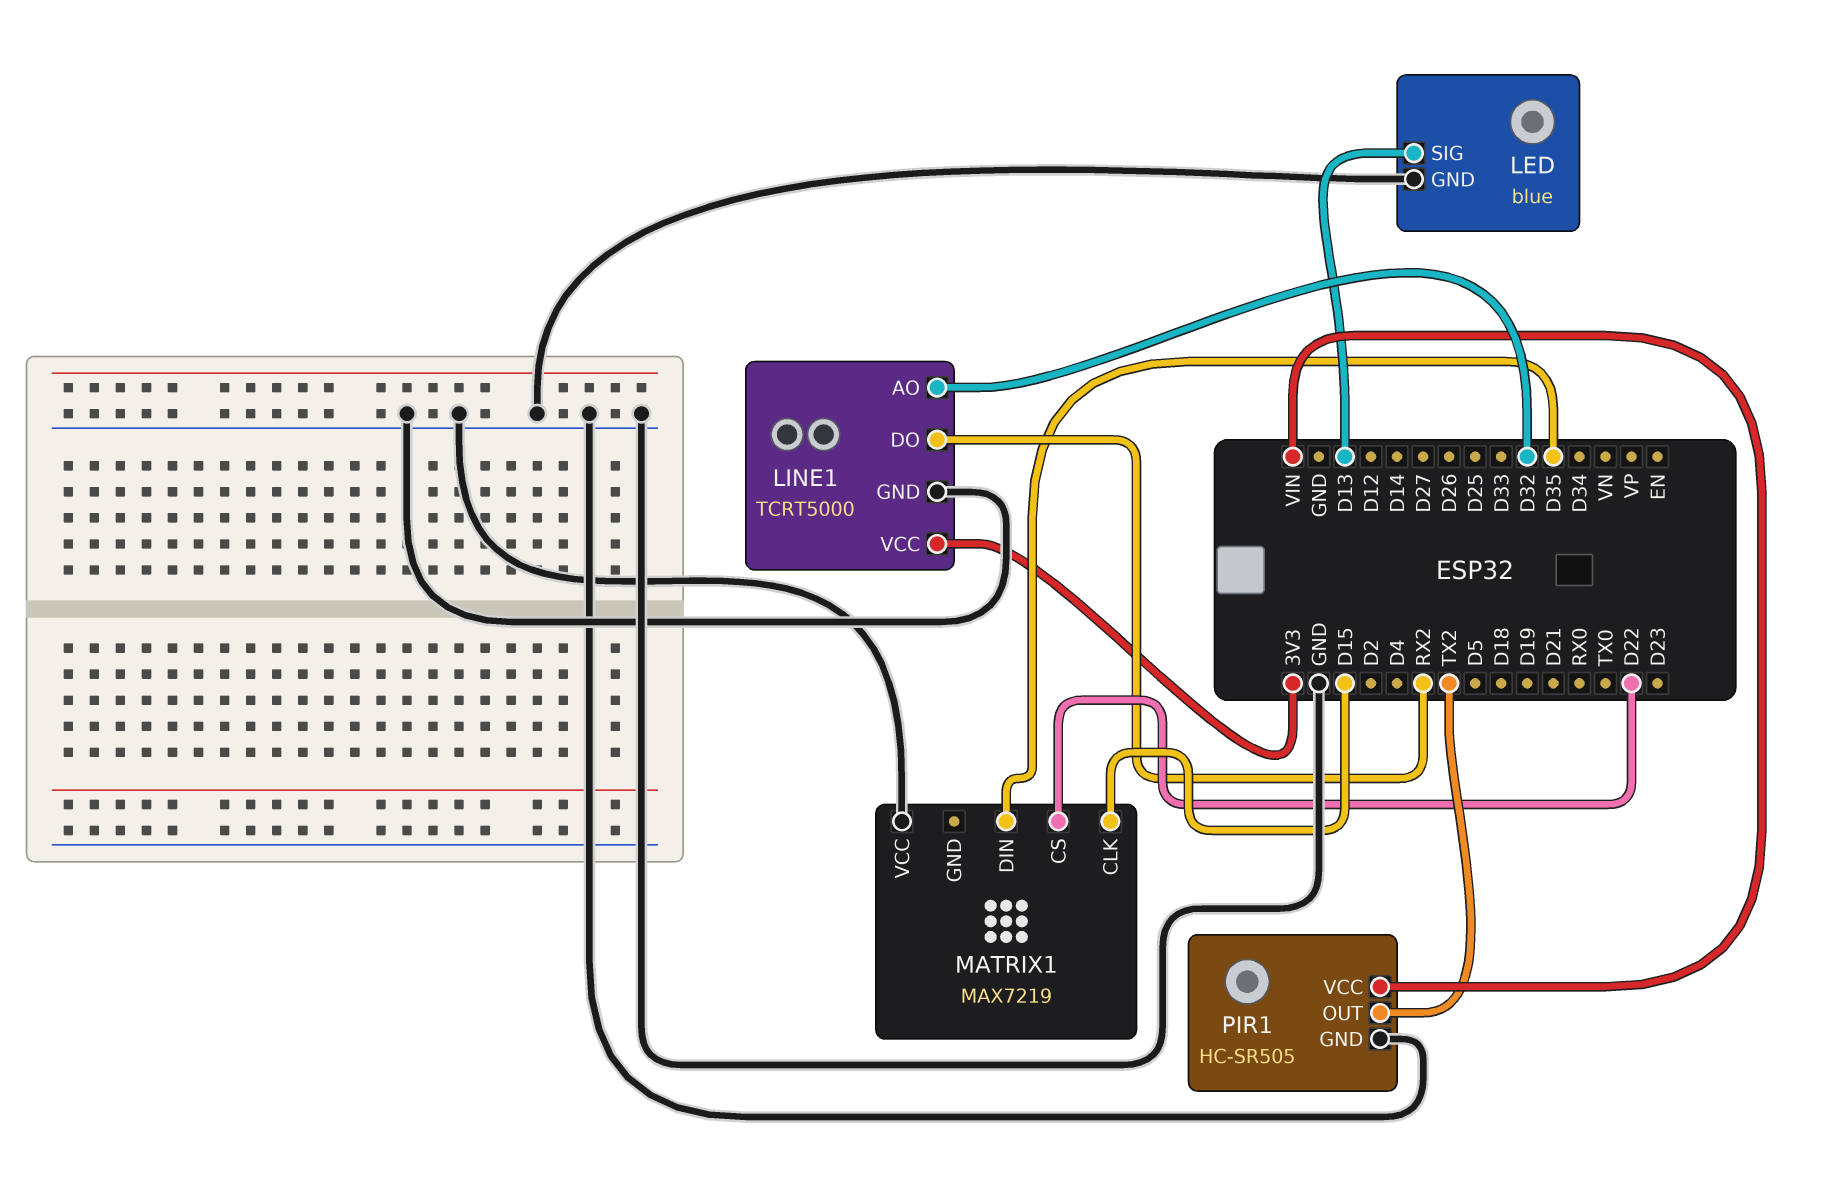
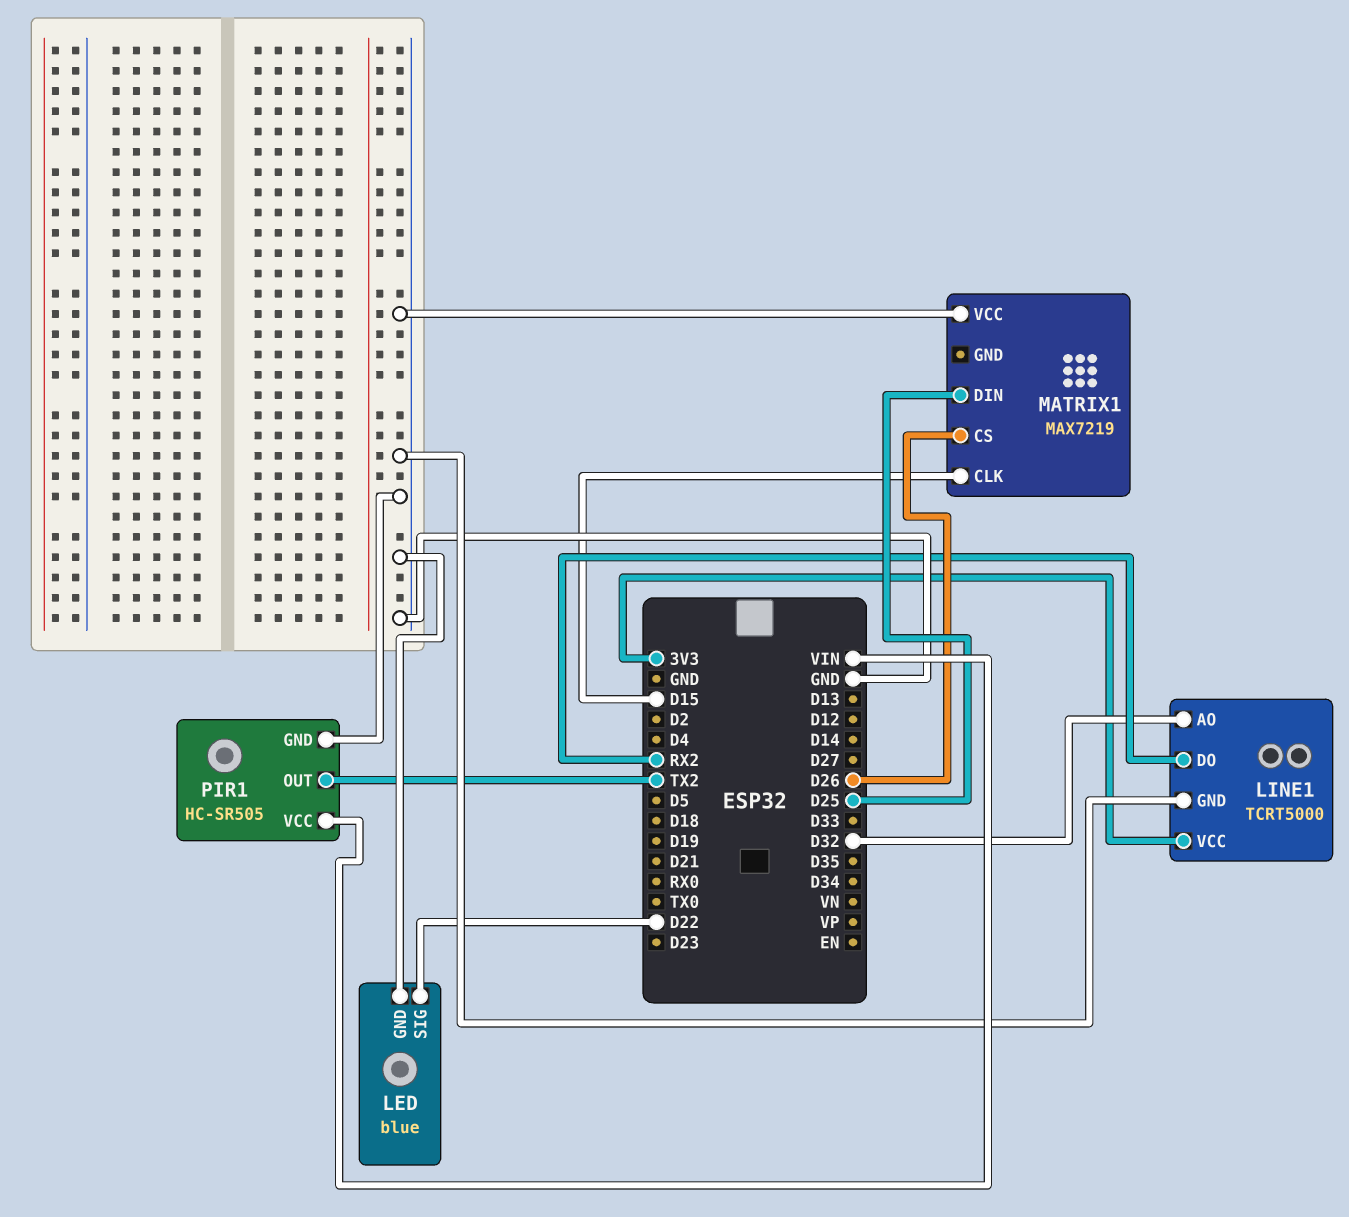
LED pin SIG: D13 -> D22
MATRIX1 pin CS: D22 -> D26
MATRIX1 pin DIN: D35 -> D25

